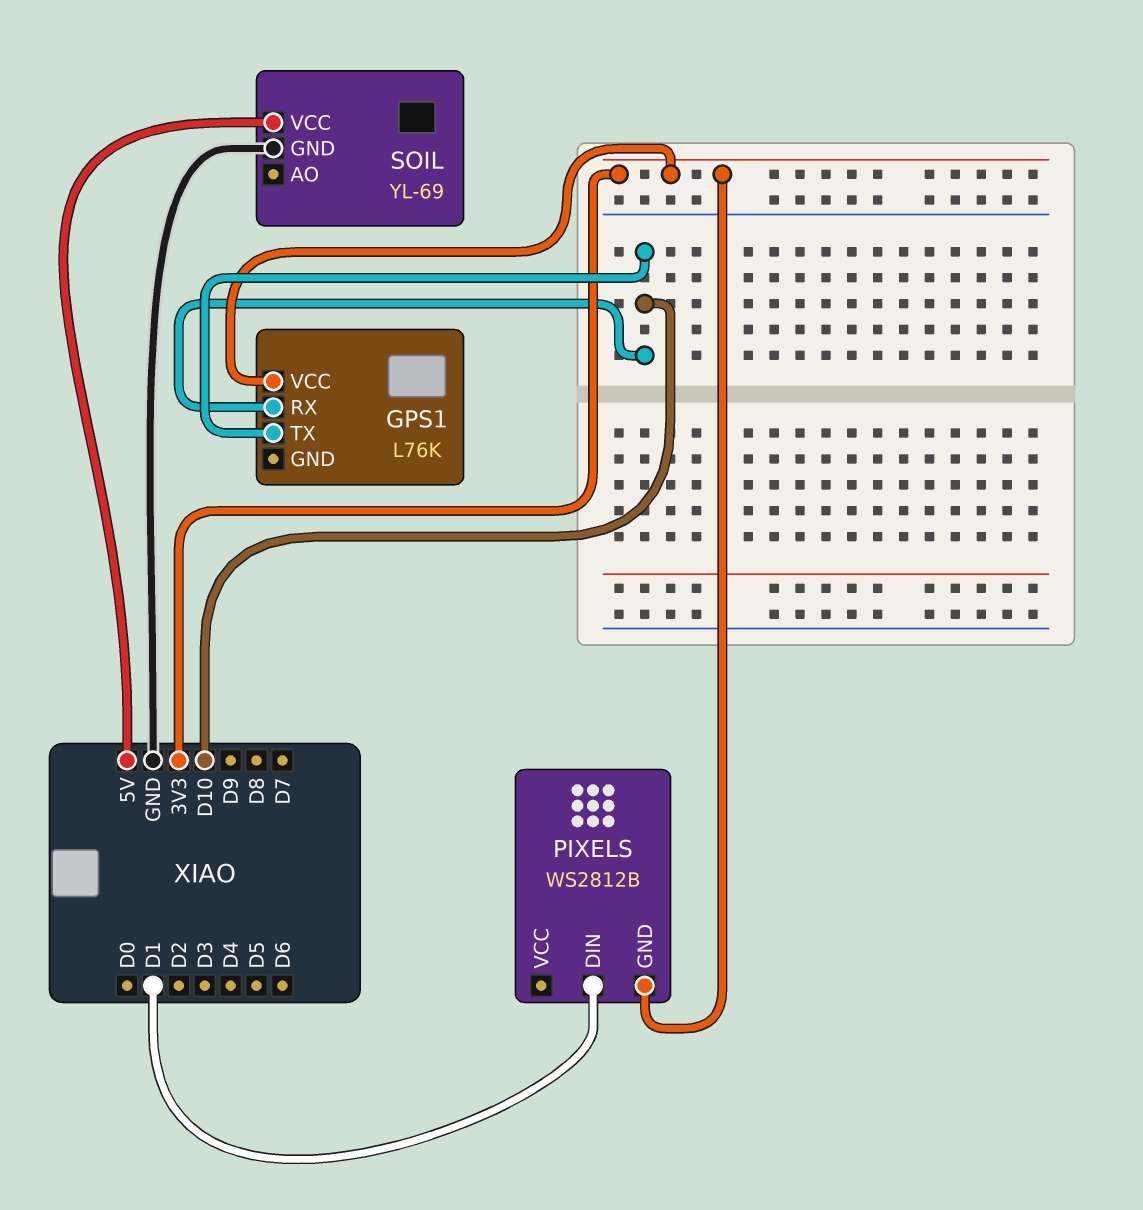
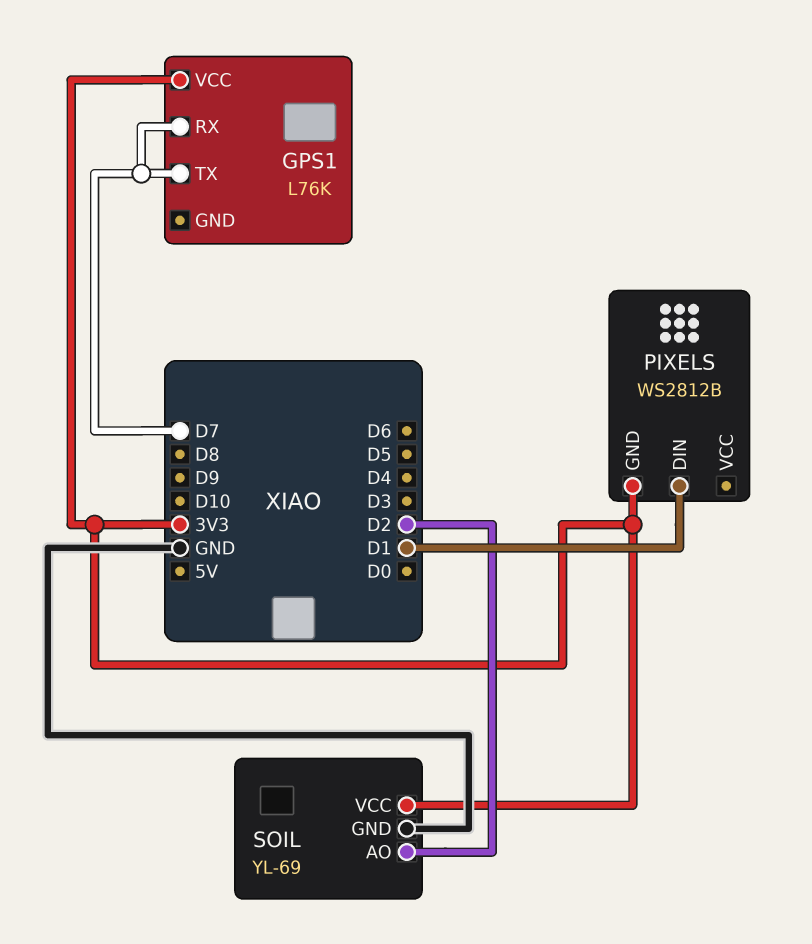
GPS1 pin RX: D10 -> D7
GPS1 pin TX: D10 -> D7
SOIL pin AO: none -> D2
SOIL pin VCC: 5V -> 3V3

